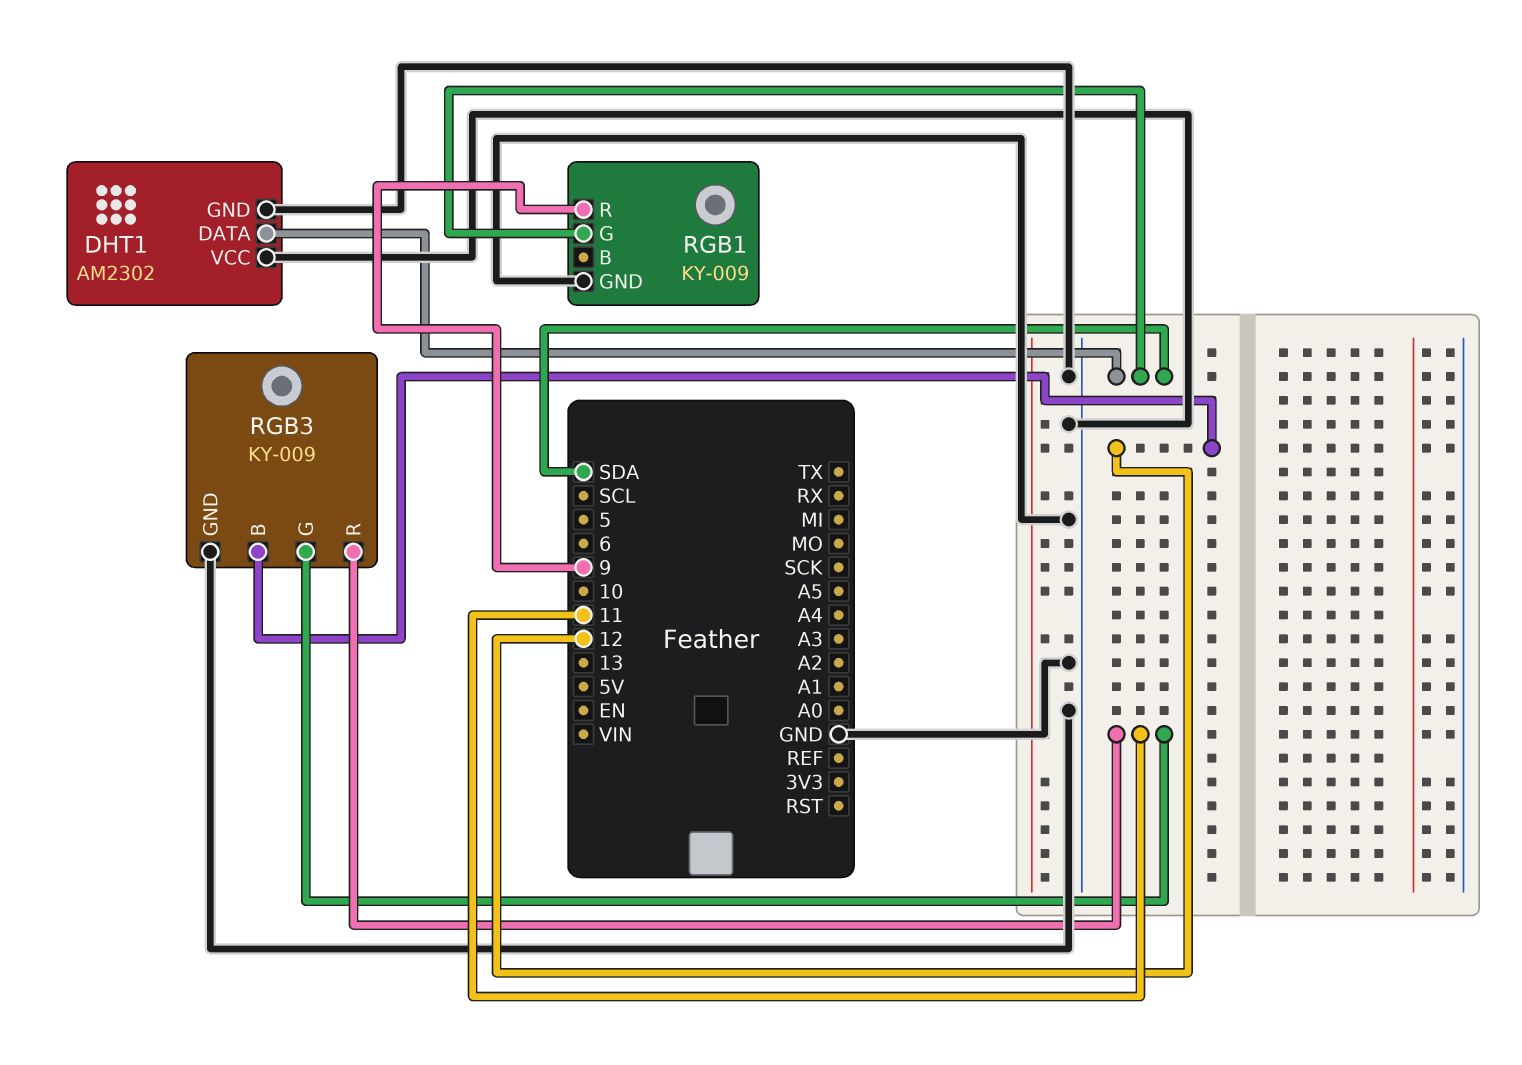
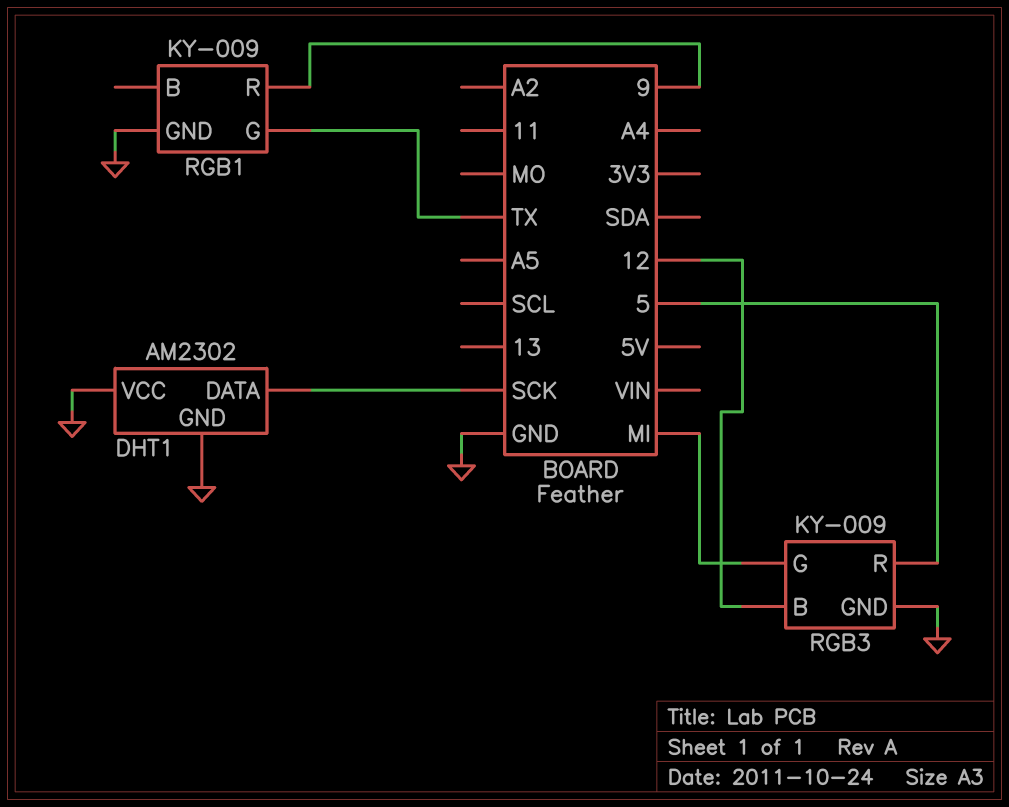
DHT1 pin DATA: SDA -> SCK
RGB1 pin G: SDA -> TX
RGB3 pin G: 11 -> MI
RGB3 pin R: 11 -> 5

